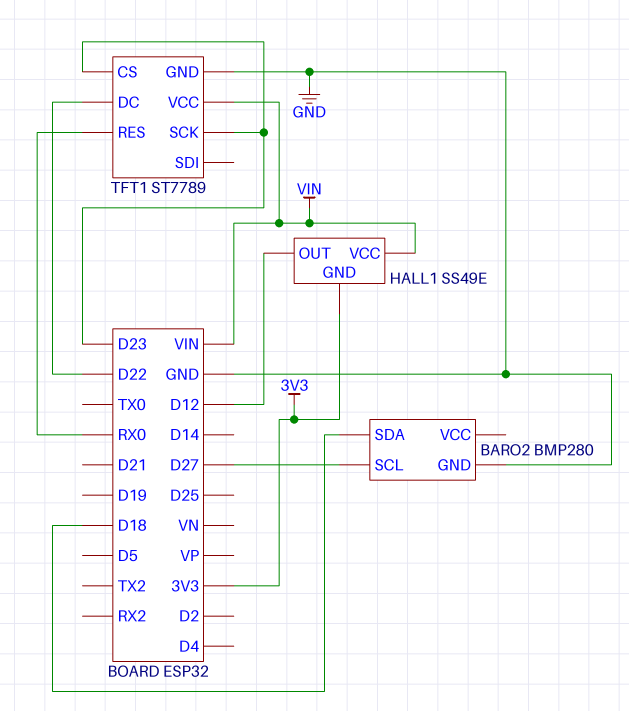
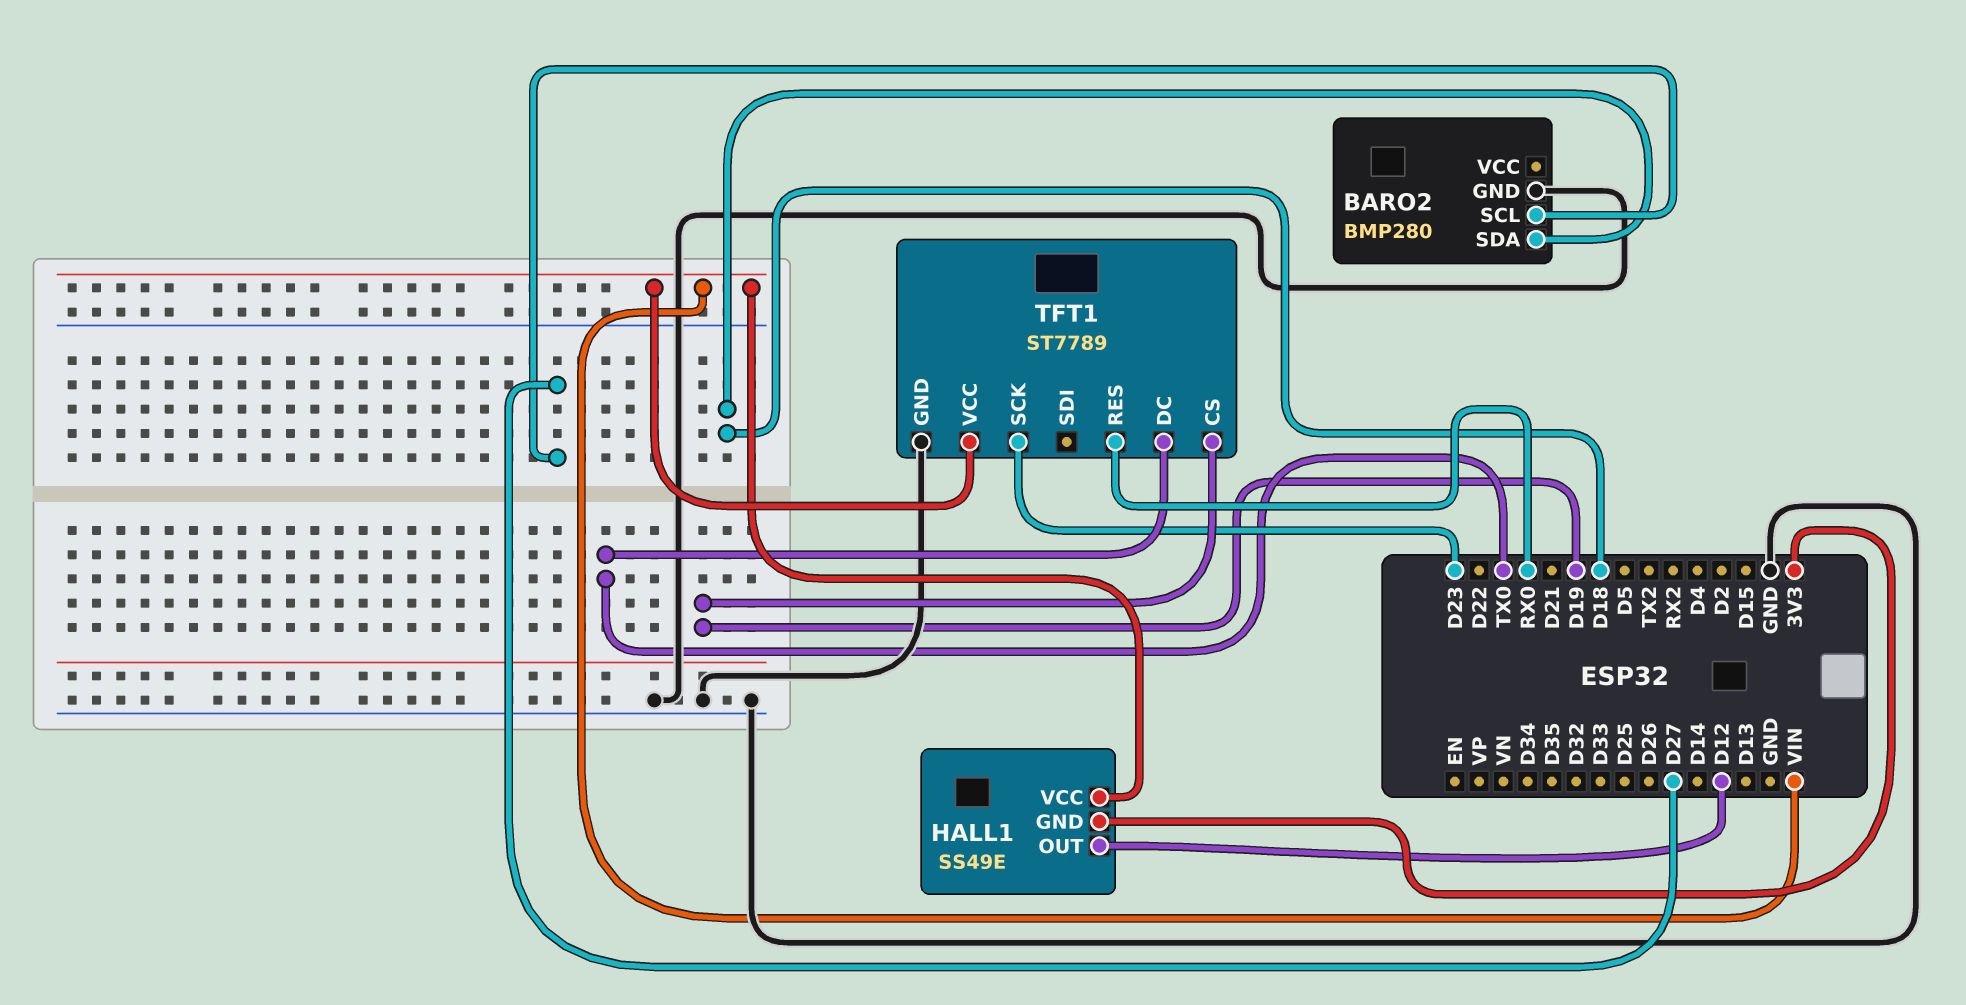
TFT1 pin CS: D23 -> D19
TFT1 pin DC: D22 -> TX0

